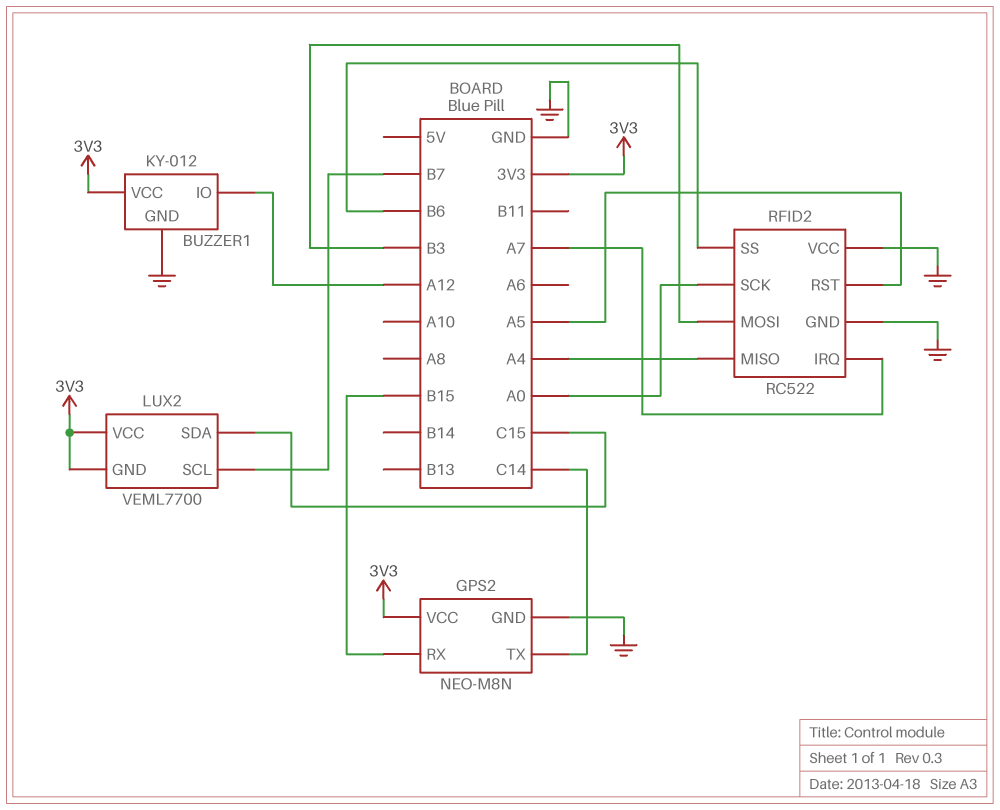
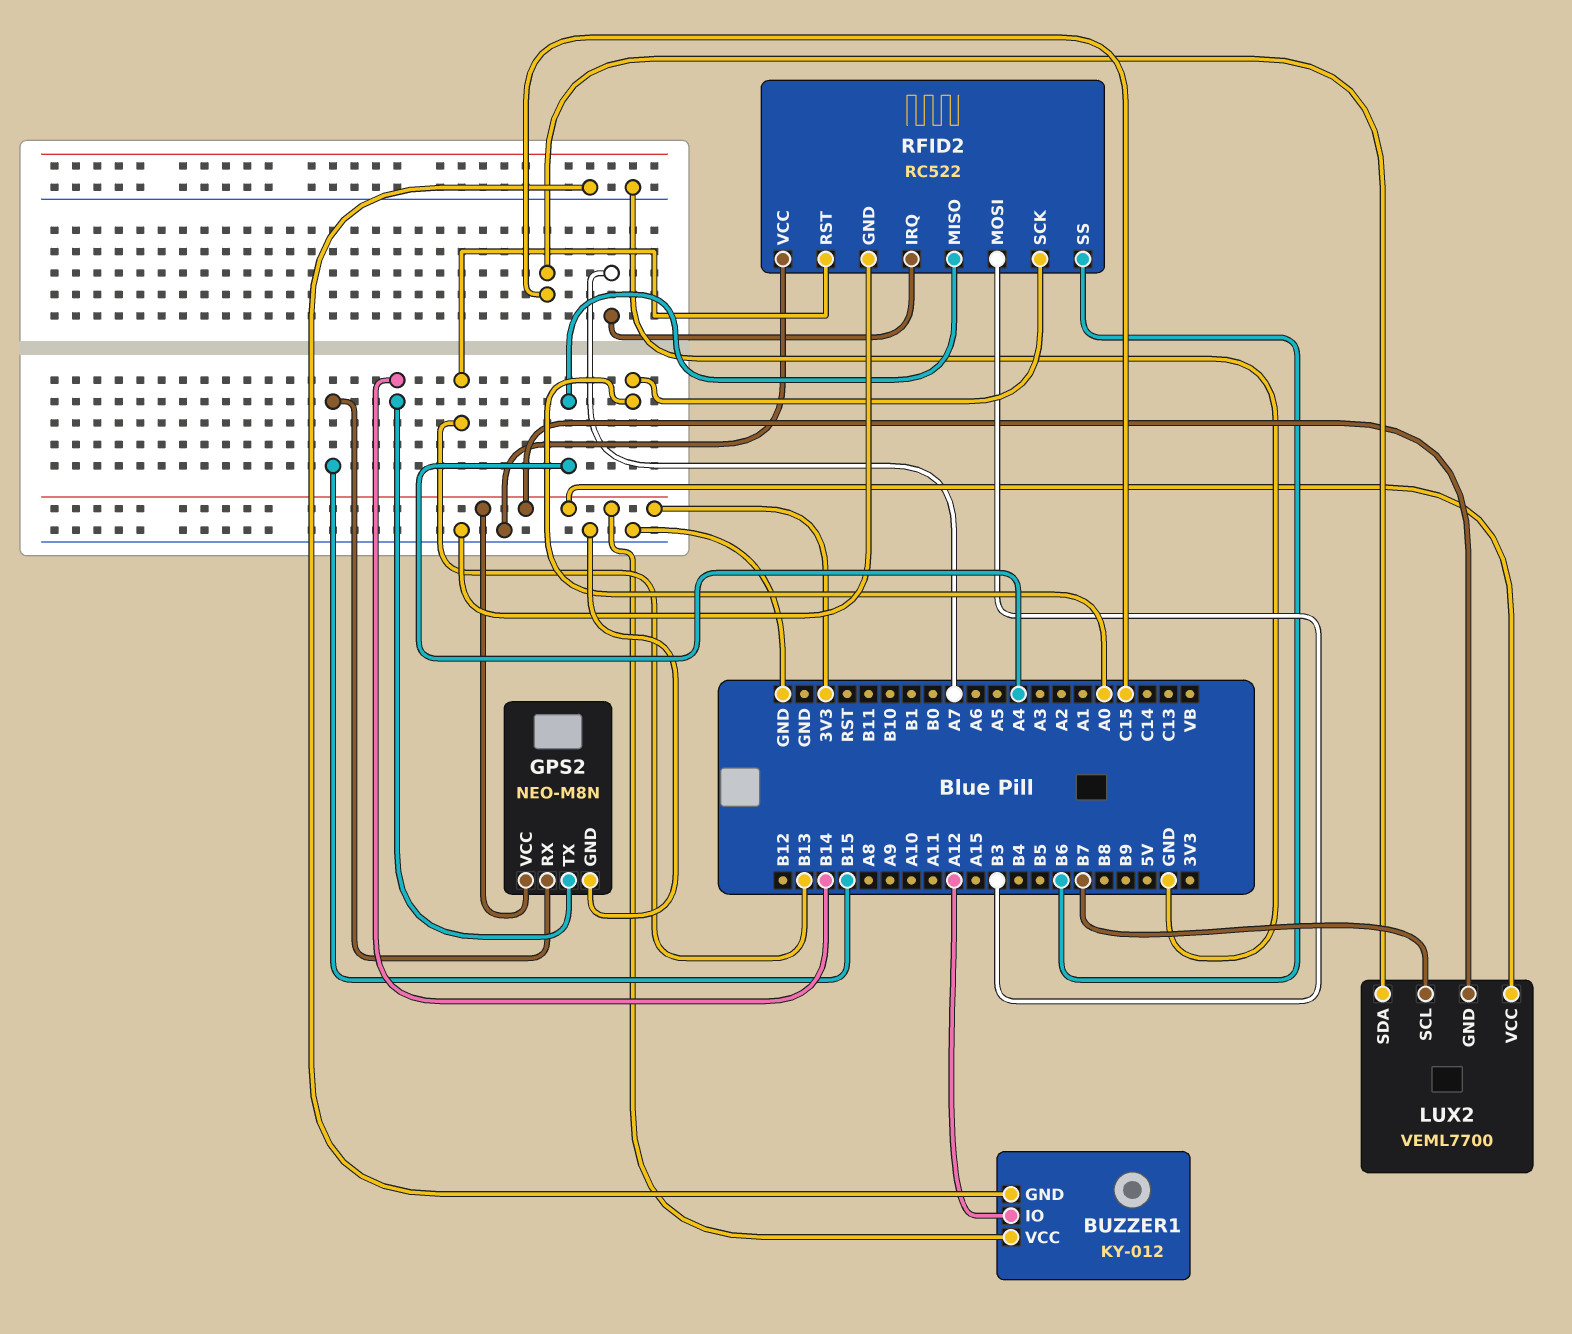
GPS2 pin TX: C14 -> B14
RFID2 pin RST: A5 -> B13

